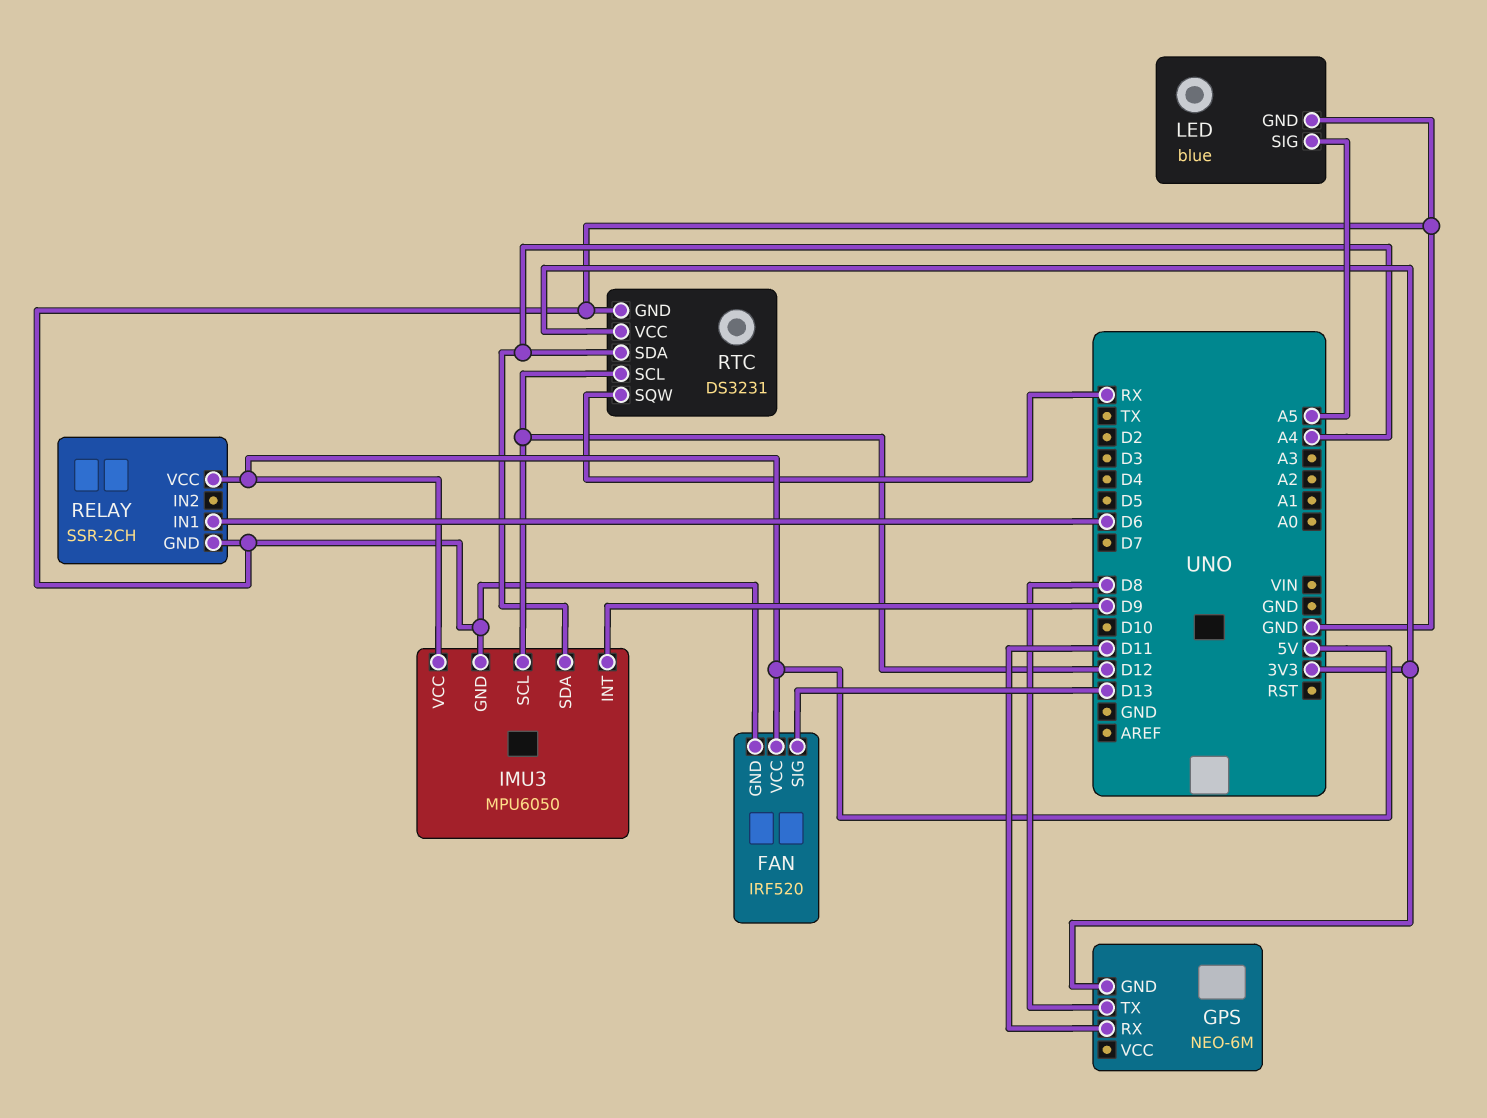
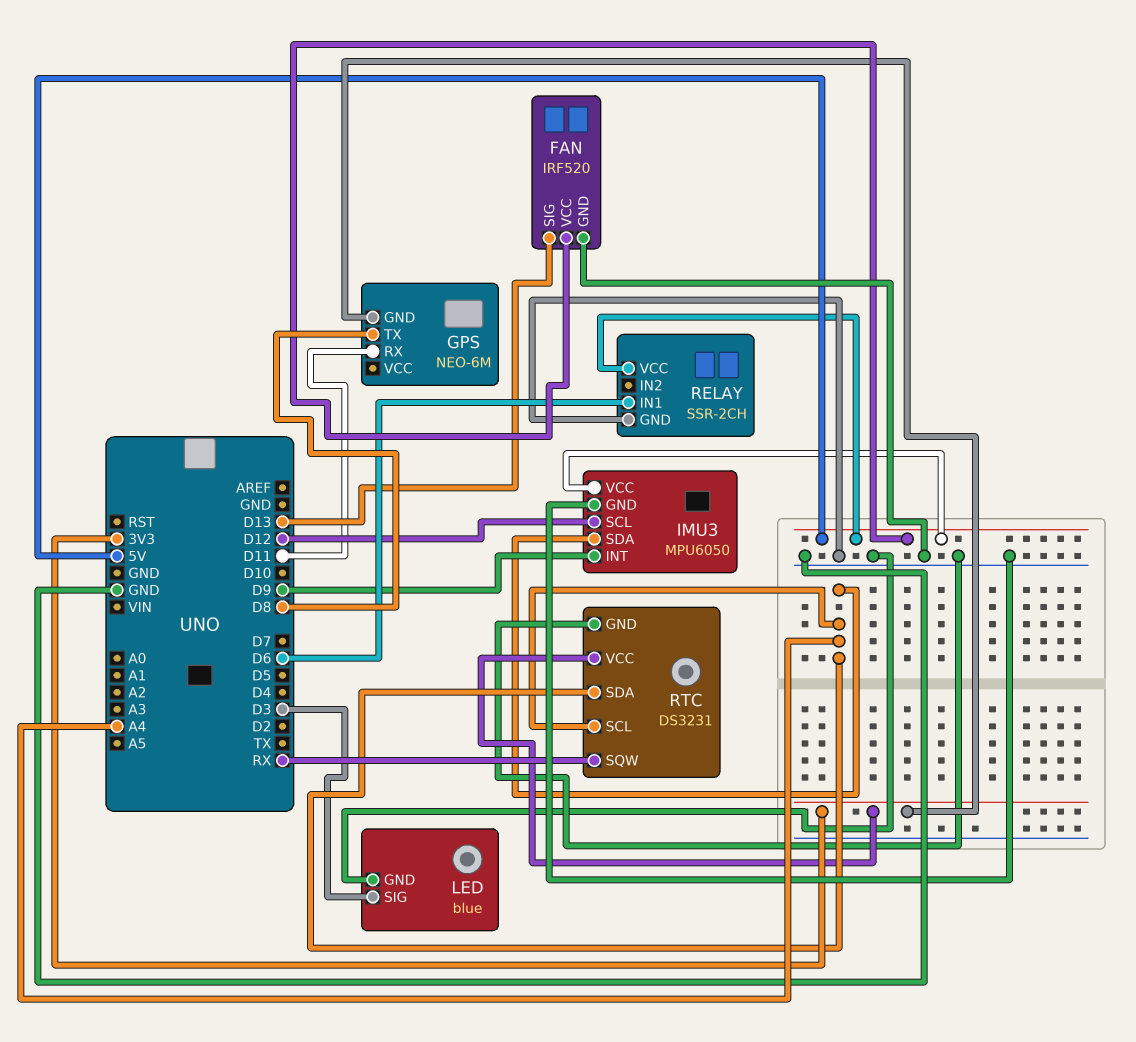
LED pin SIG: A5 -> D3
RTC pin SCL: D12 -> A4

